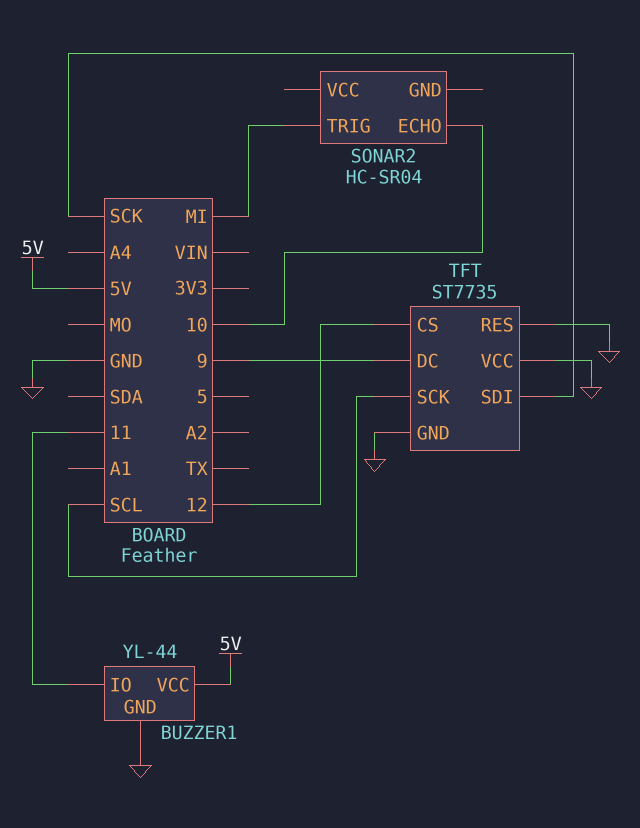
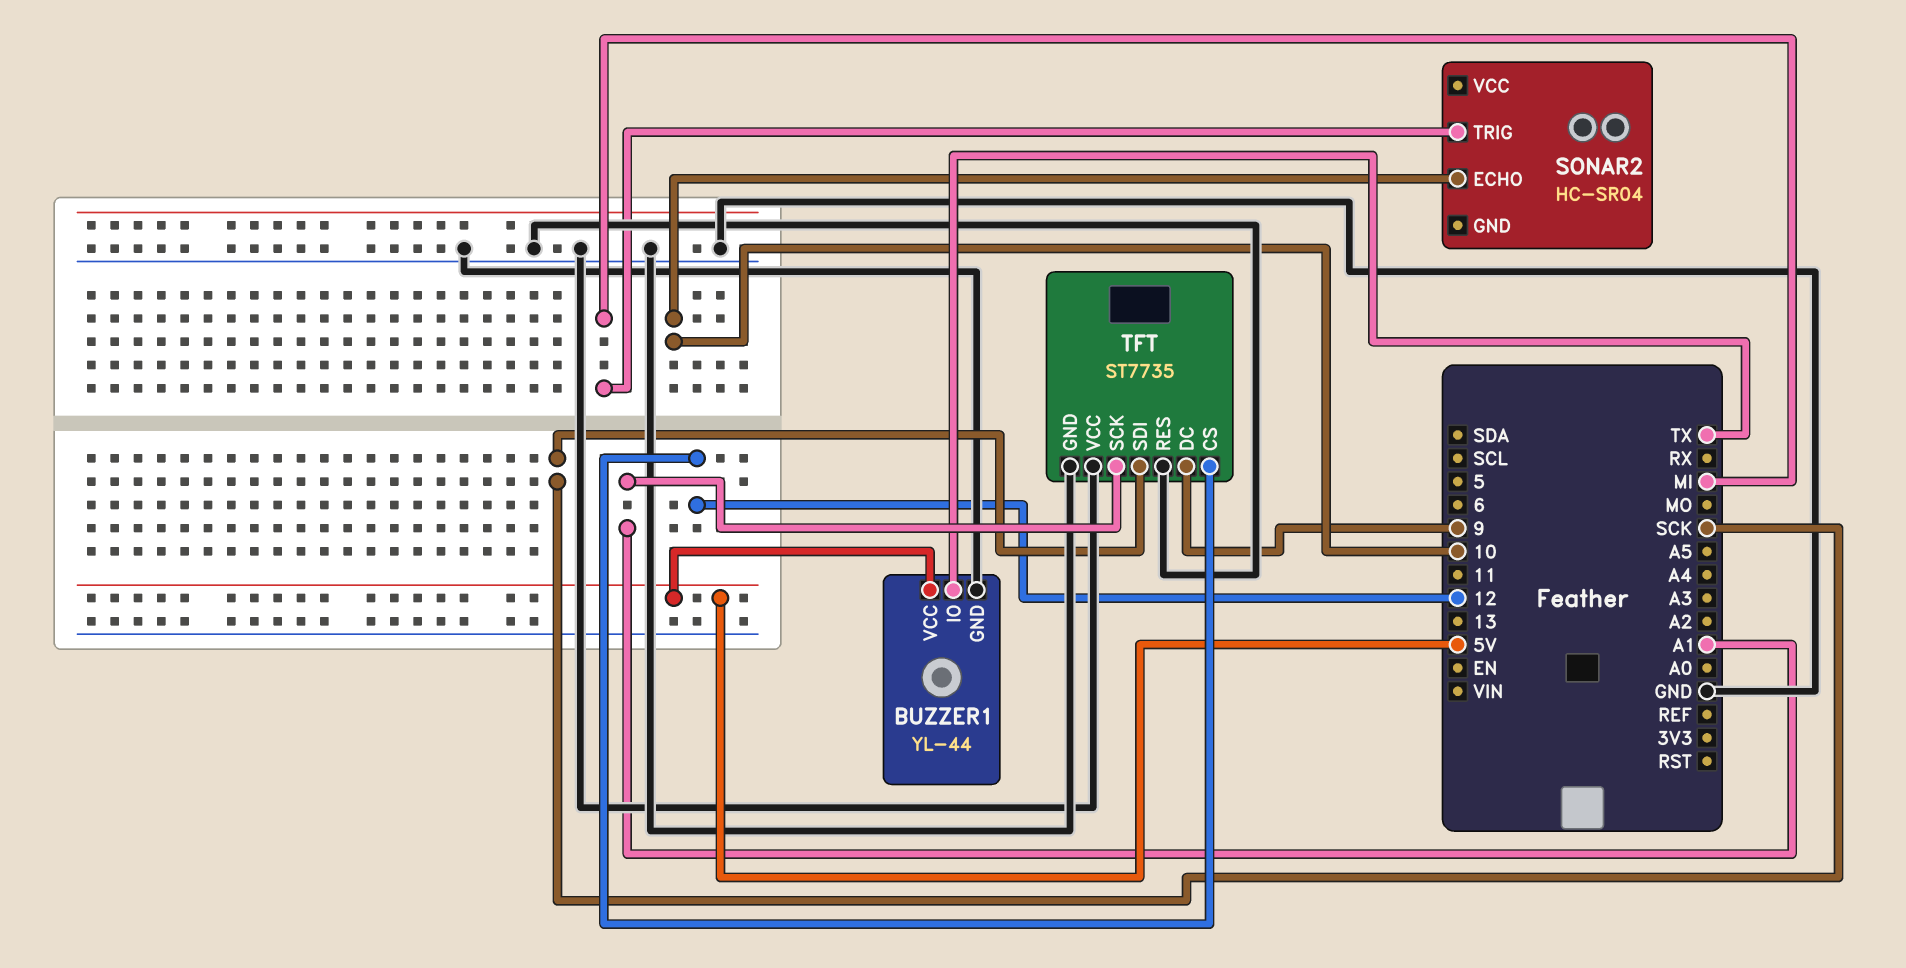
BUZZER1 pin IO: 11 -> TX
TFT pin SCK: SCL -> A1

